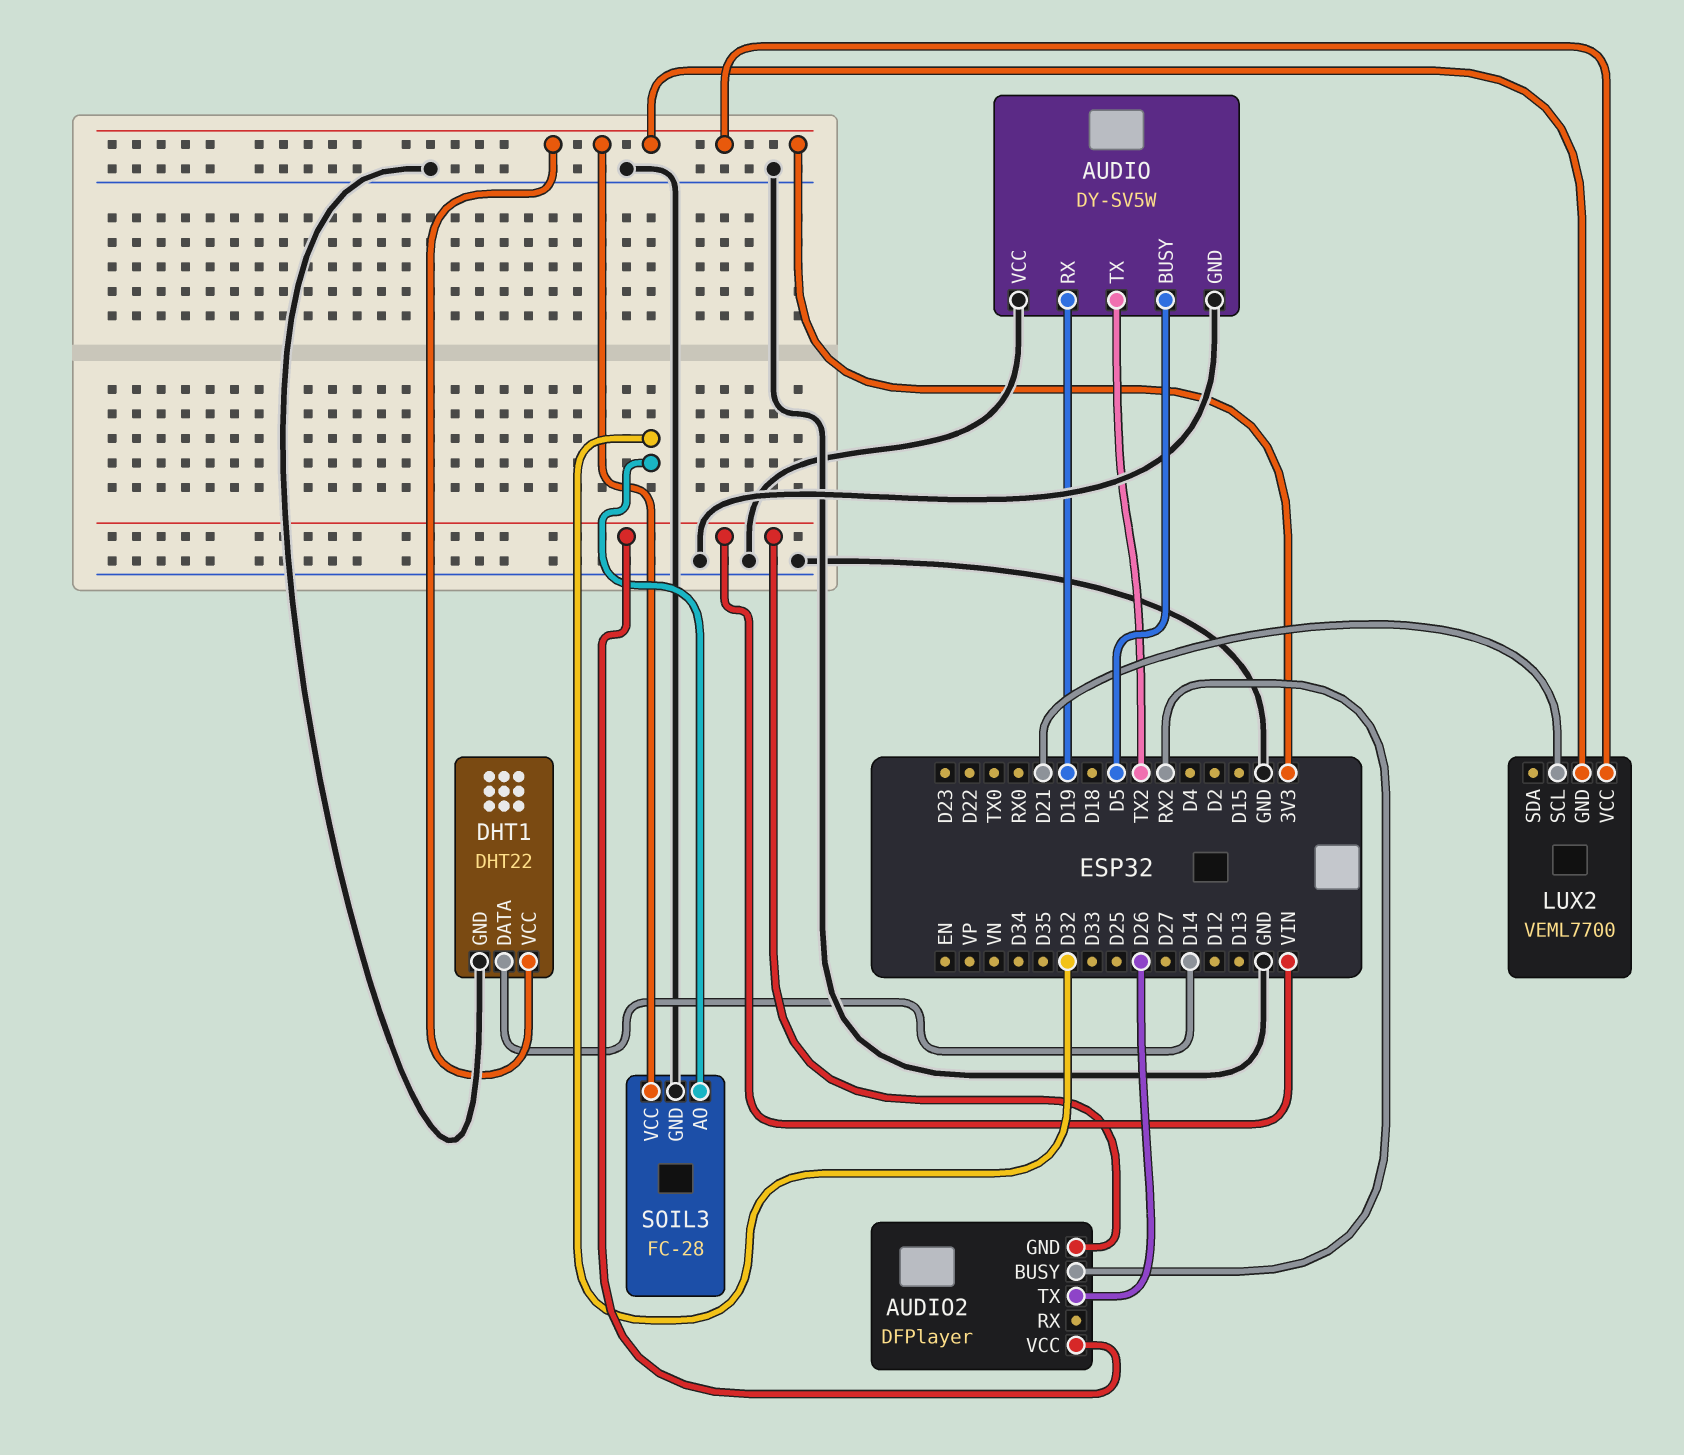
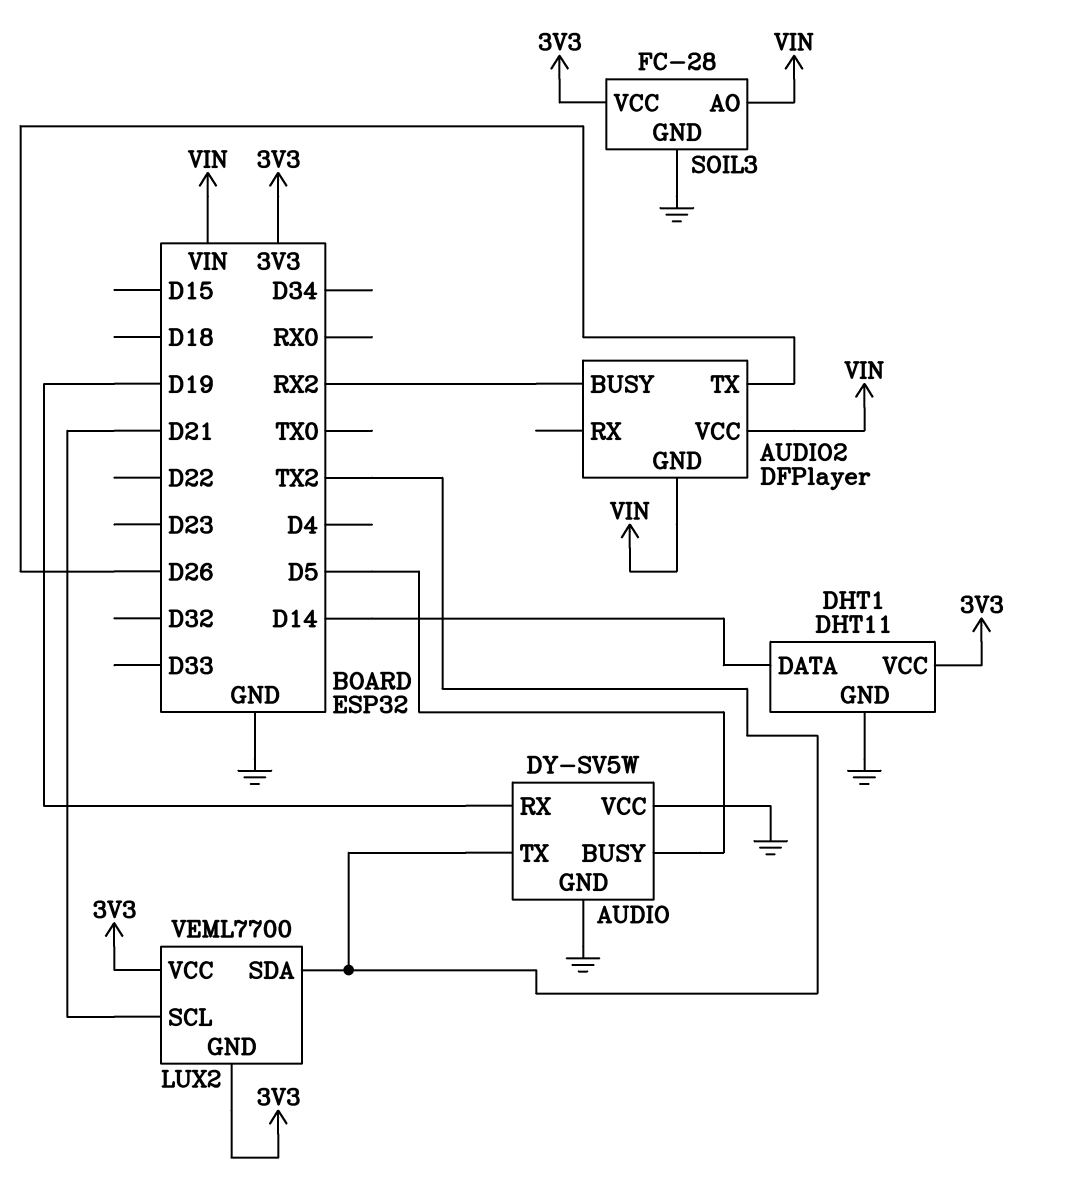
DHT1: DHT22 -> DHT11
LUX2 pin SDA: none -> TX2
SOIL3 pin AO: D32 -> VIN

